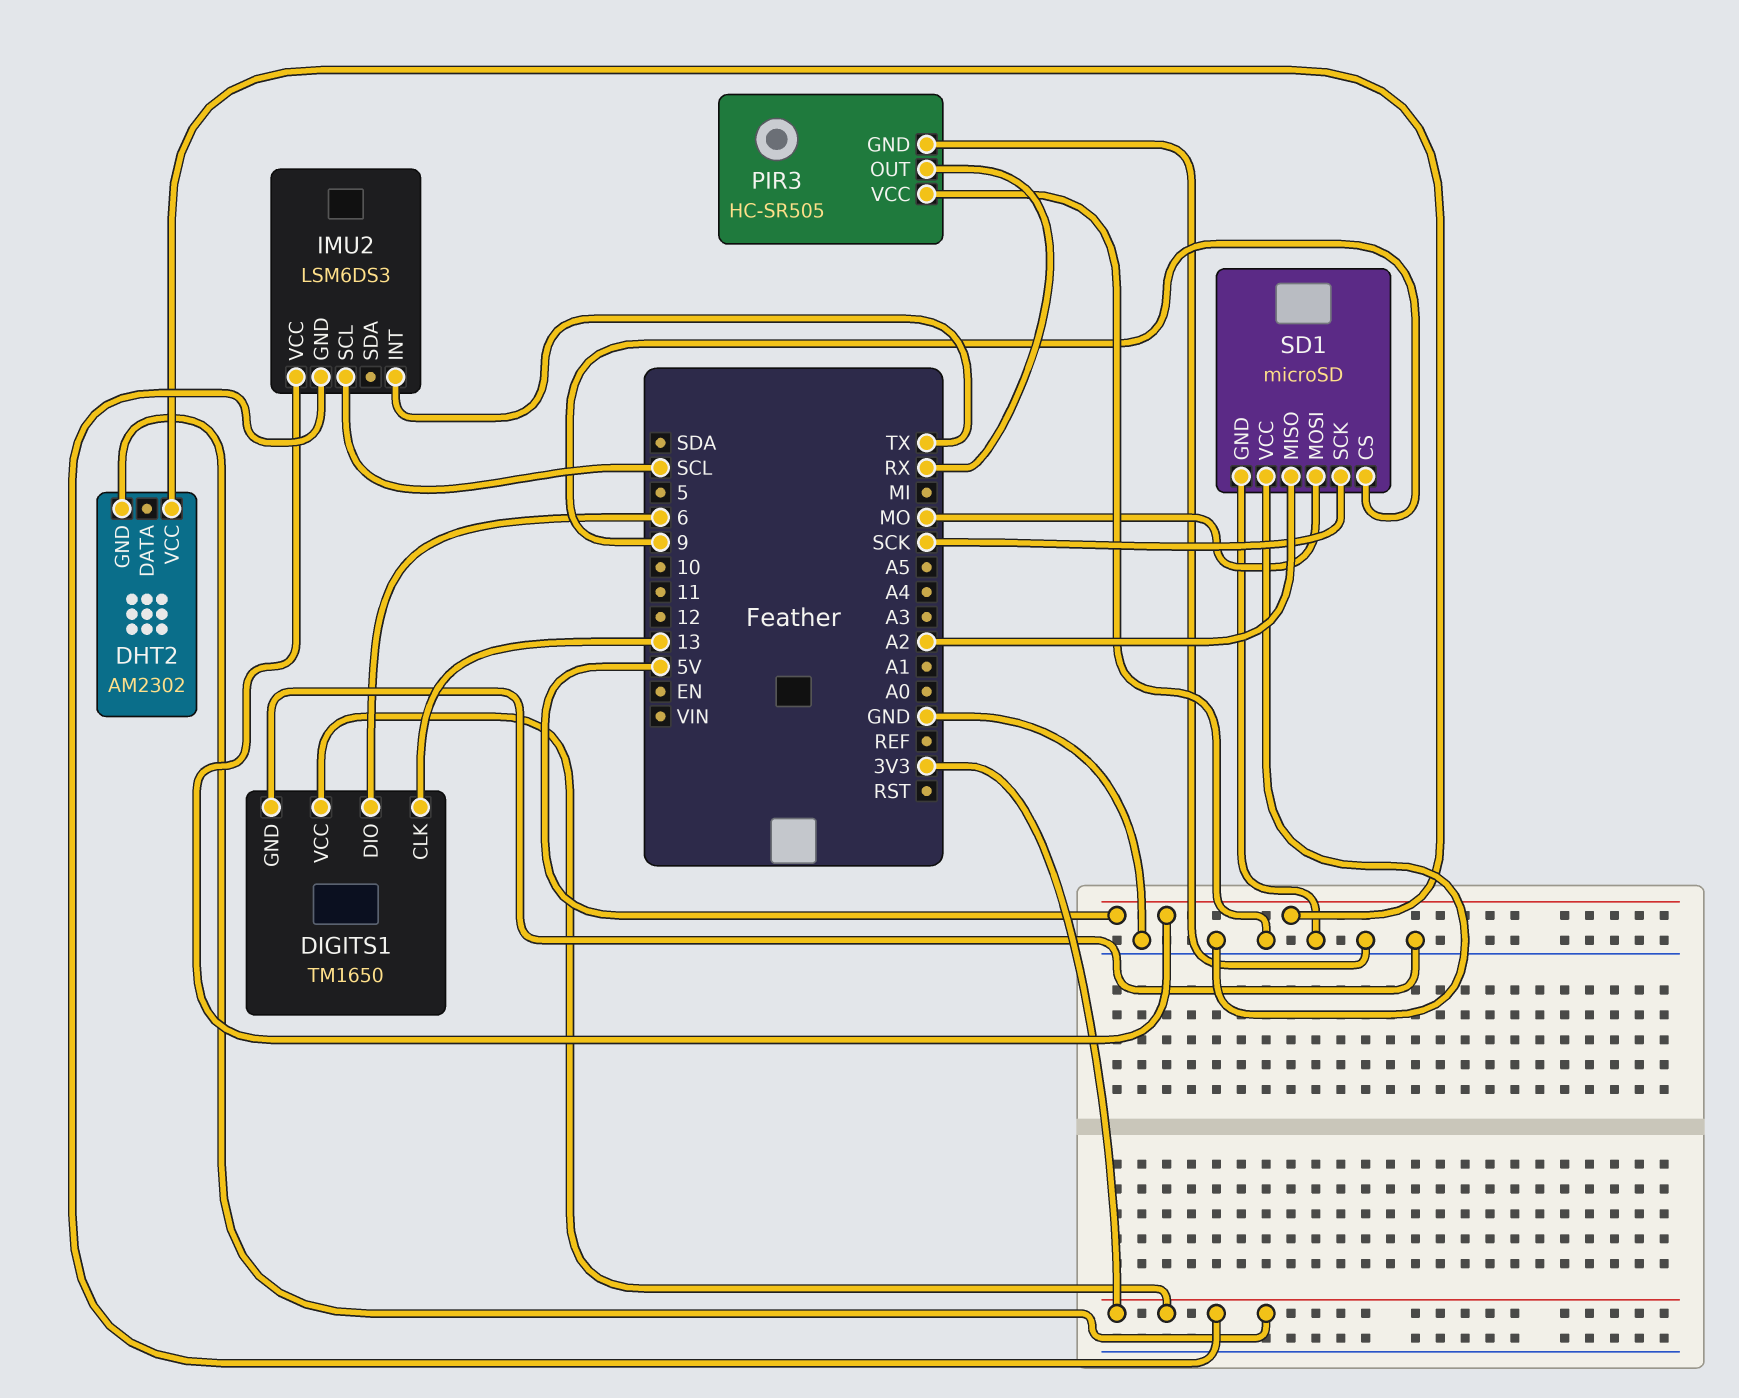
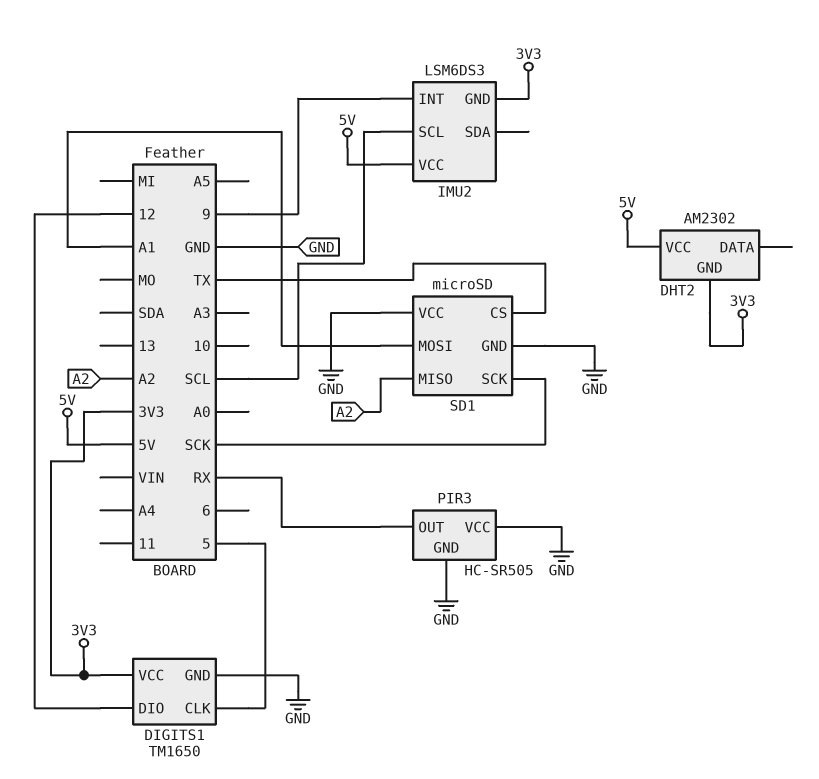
DIGITS1 pin CLK: 13 -> 5
DIGITS1 pin DIO: 6 -> 12
IMU2 pin INT: TX -> 9
SD1 pin CS: 9 -> TX
SD1 pin MOSI: MO -> A1

